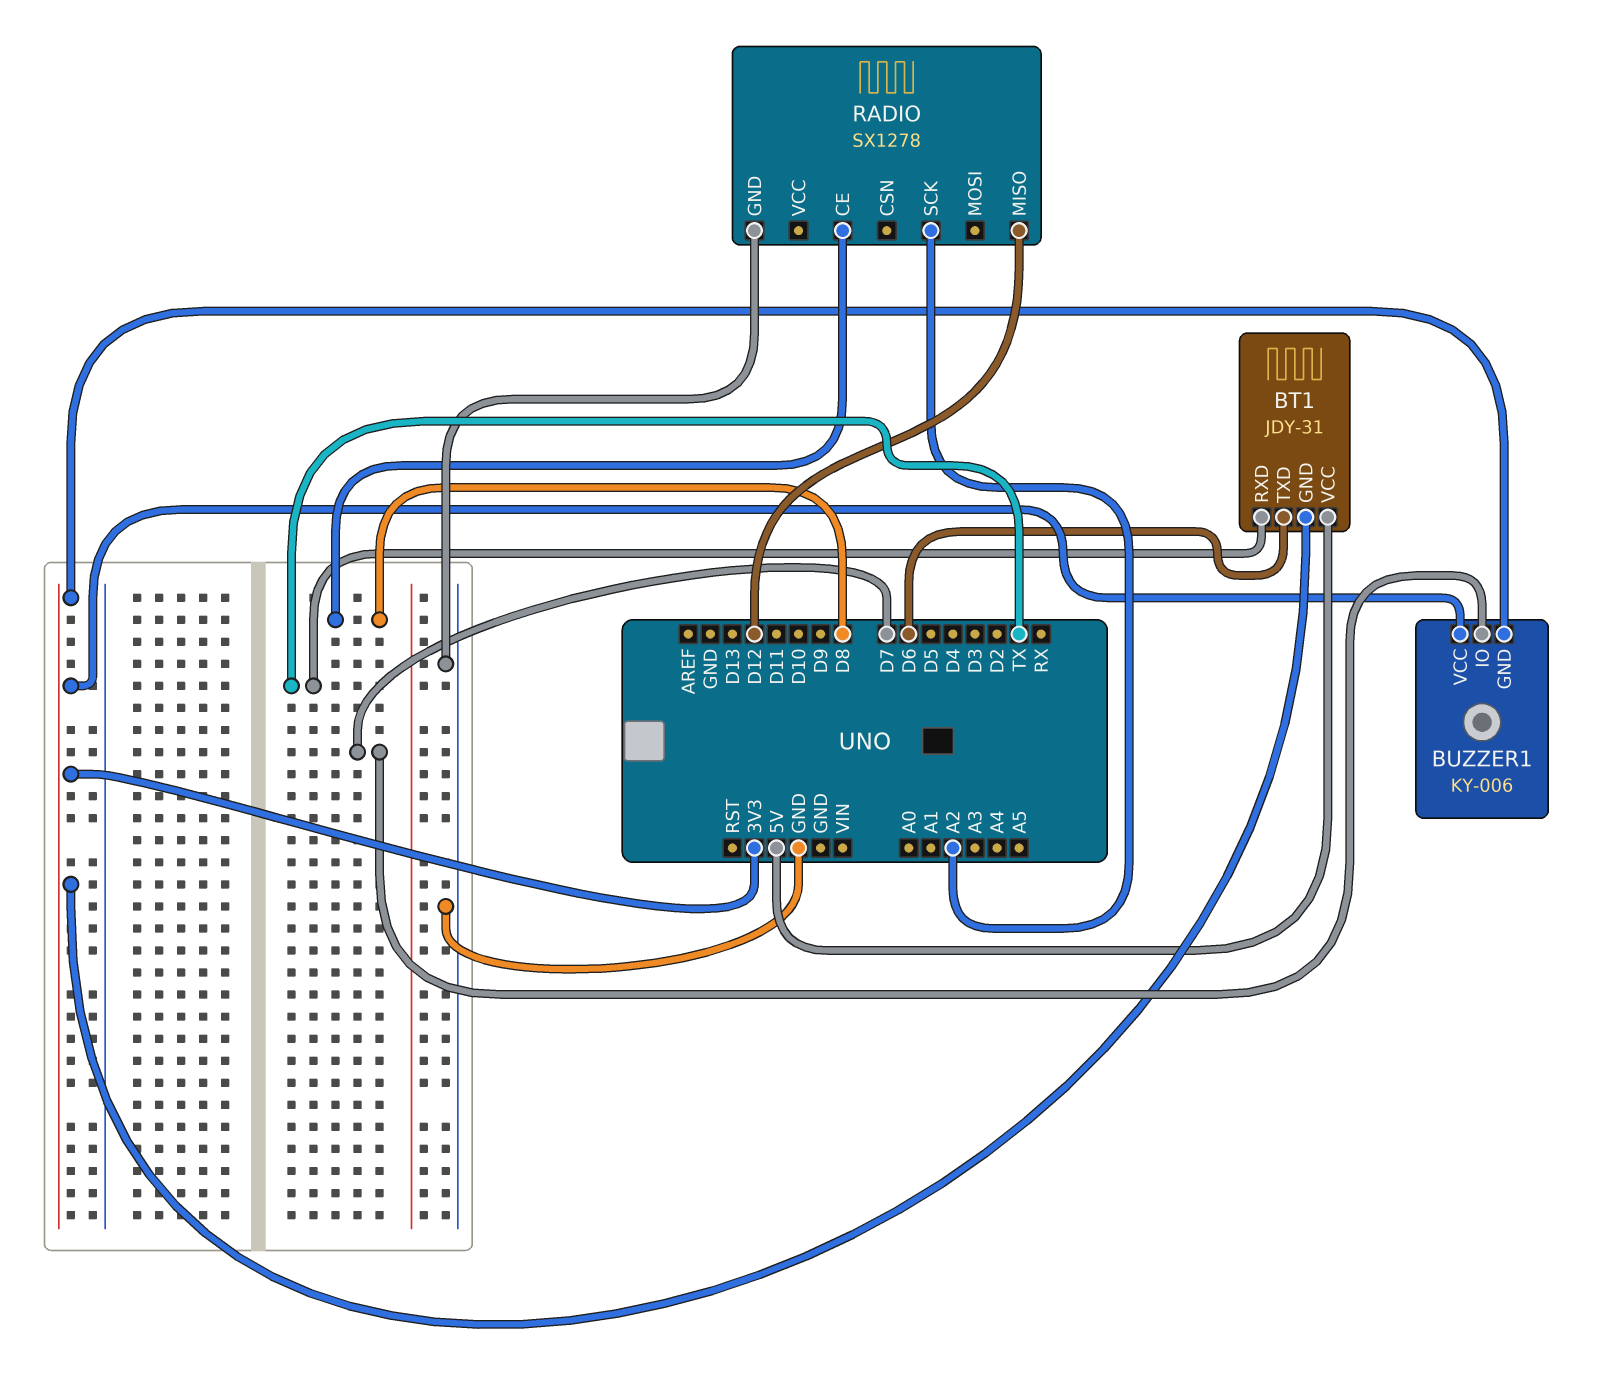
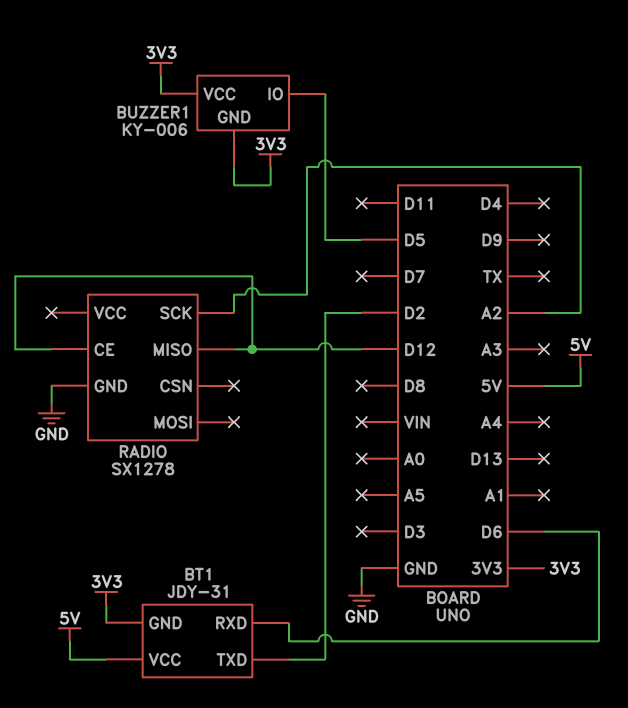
BT1 pin RXD: TX -> D6
BT1 pin TXD: D6 -> D2
BUZZER1 pin IO: D7 -> D5
RADIO pin CE: D8 -> D12

